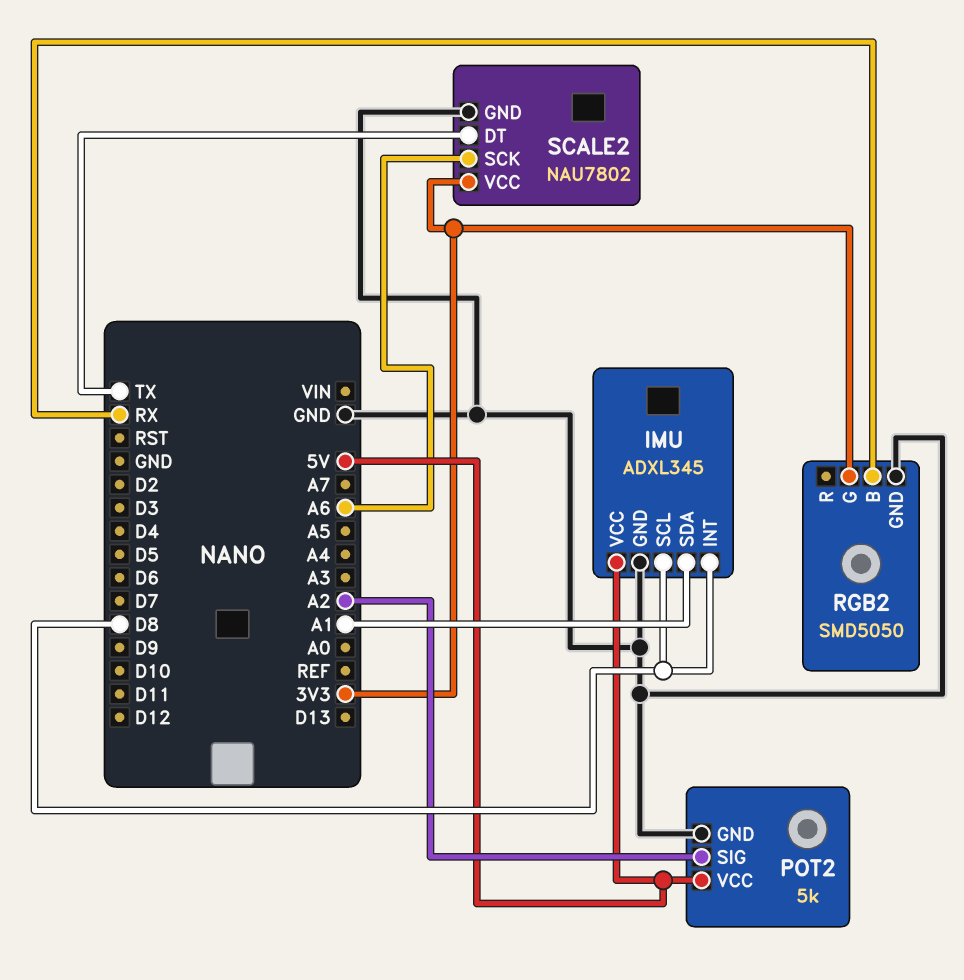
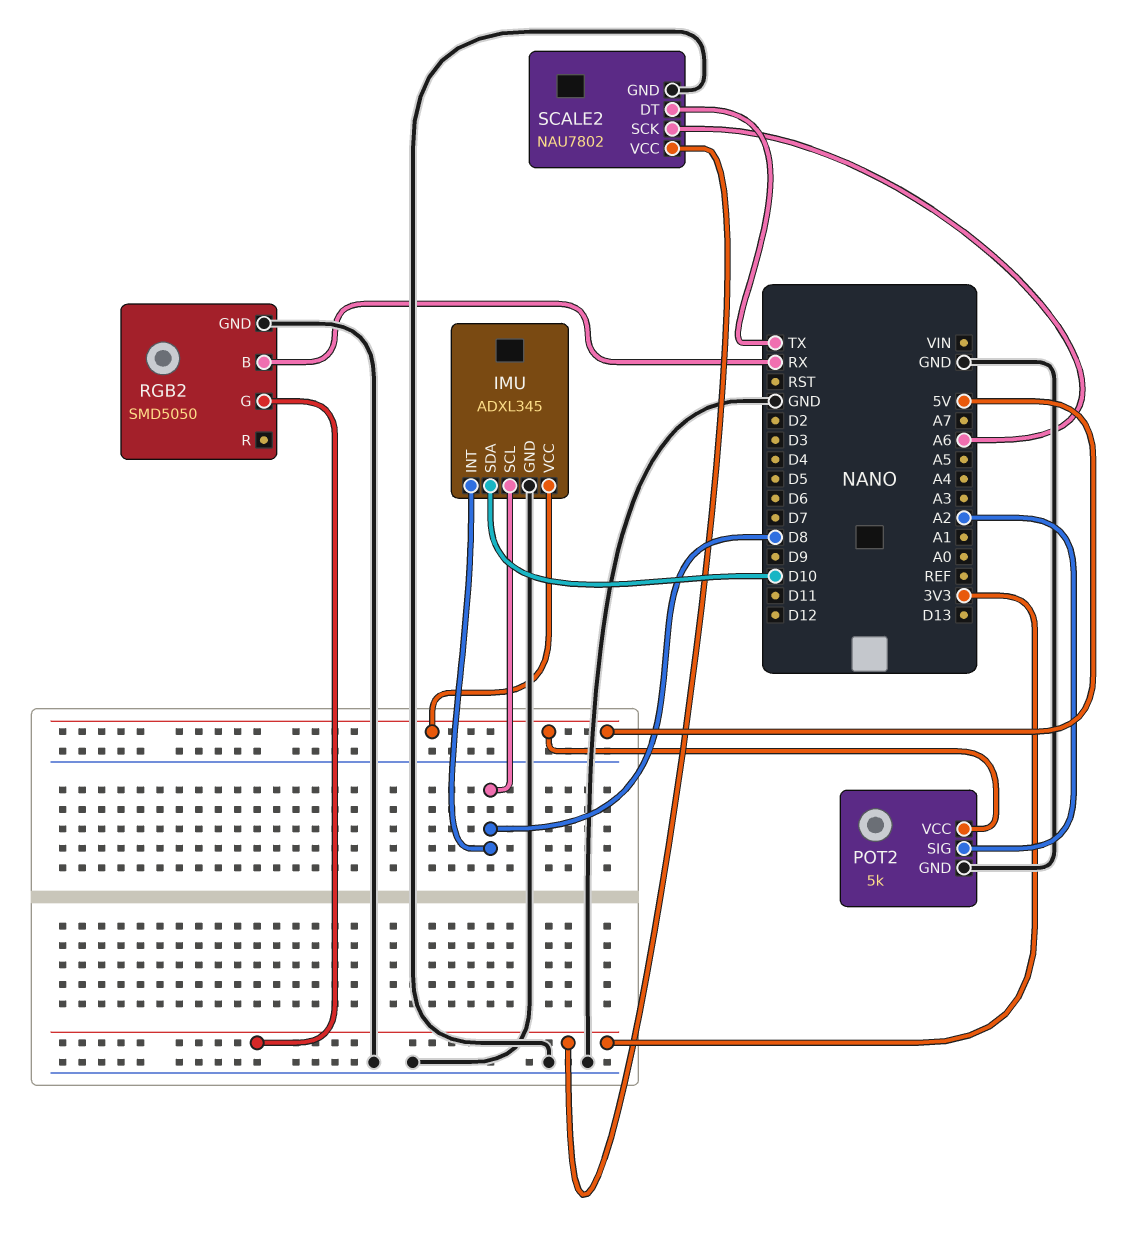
IMU pin SDA: A1 -> D10

